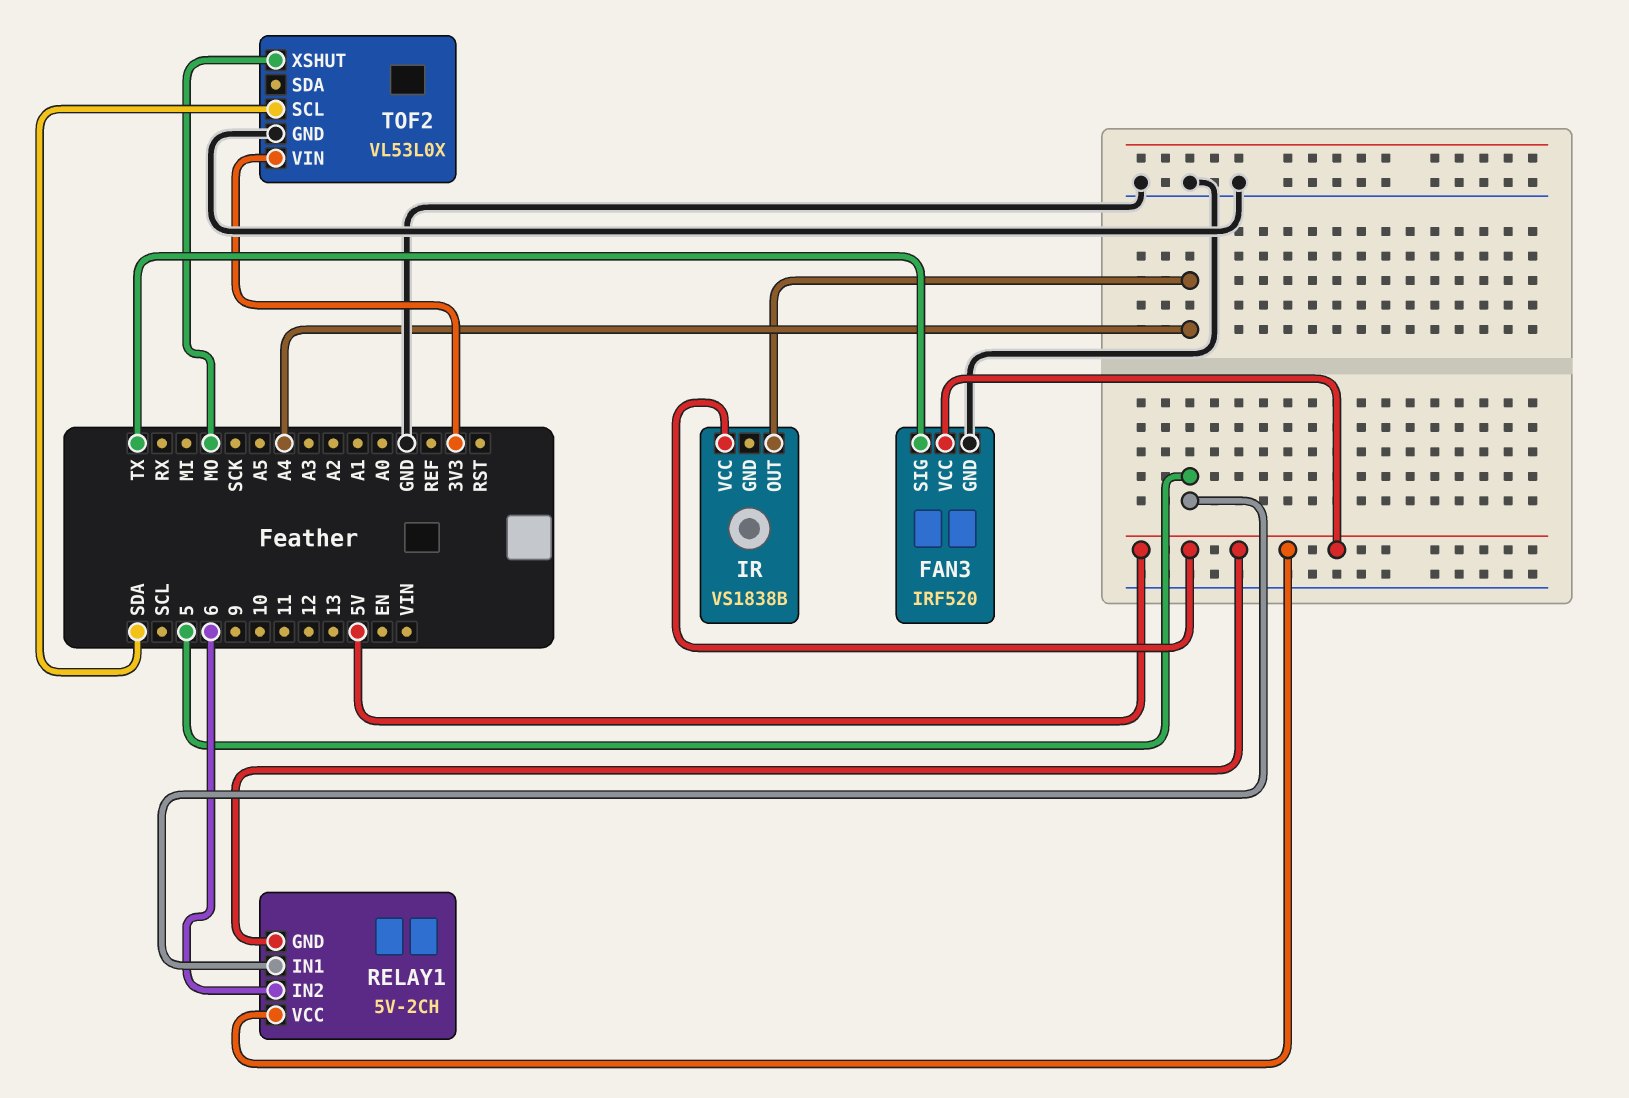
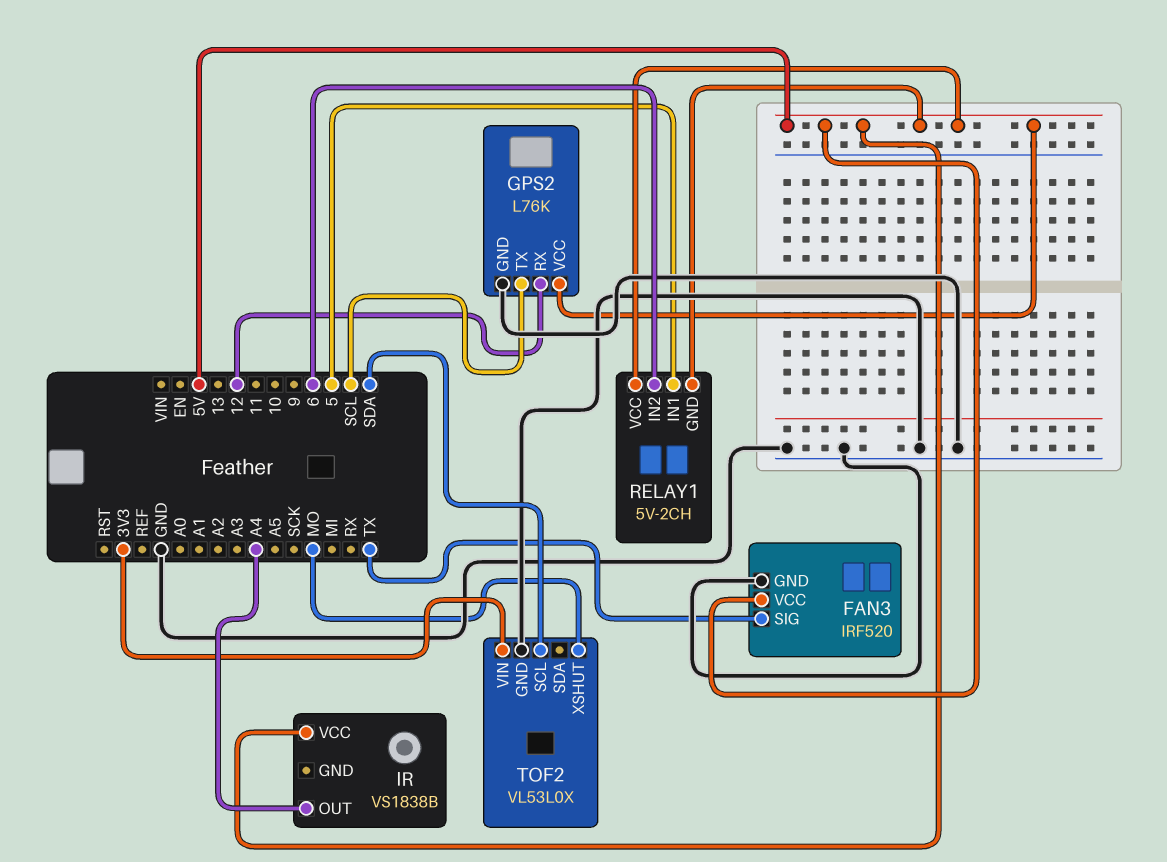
GPS2: none -> L76K
GPS2 pin GND: none -> GND
GPS2 pin RX: none -> 12
GPS2 pin TX: none -> SCL
GPS2 pin VCC: none -> 5V

